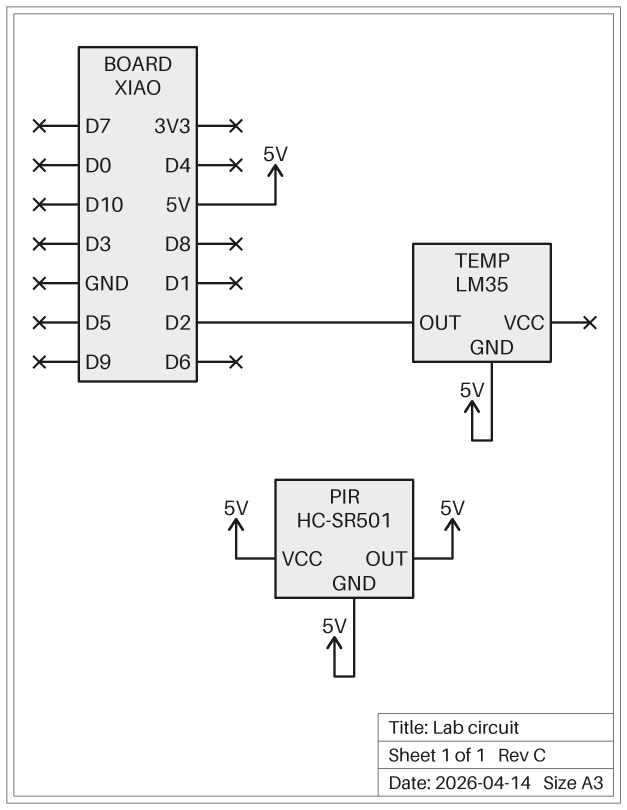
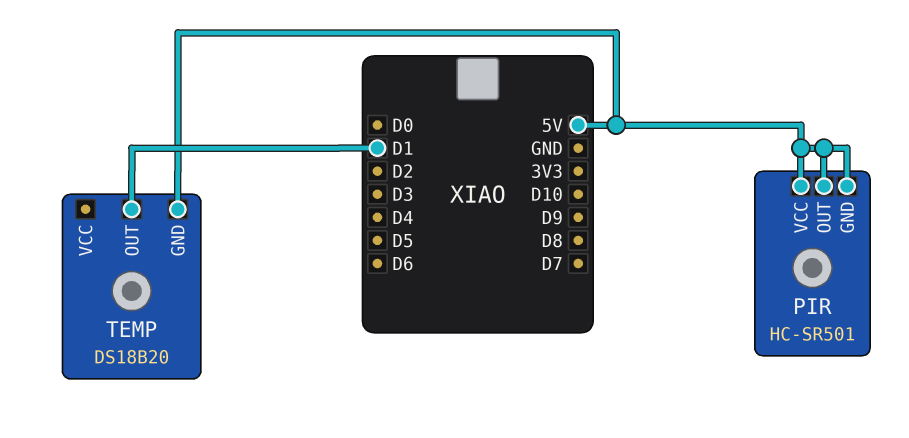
TEMP: LM35 -> DS18B20
TEMP pin OUT: D2 -> D1

